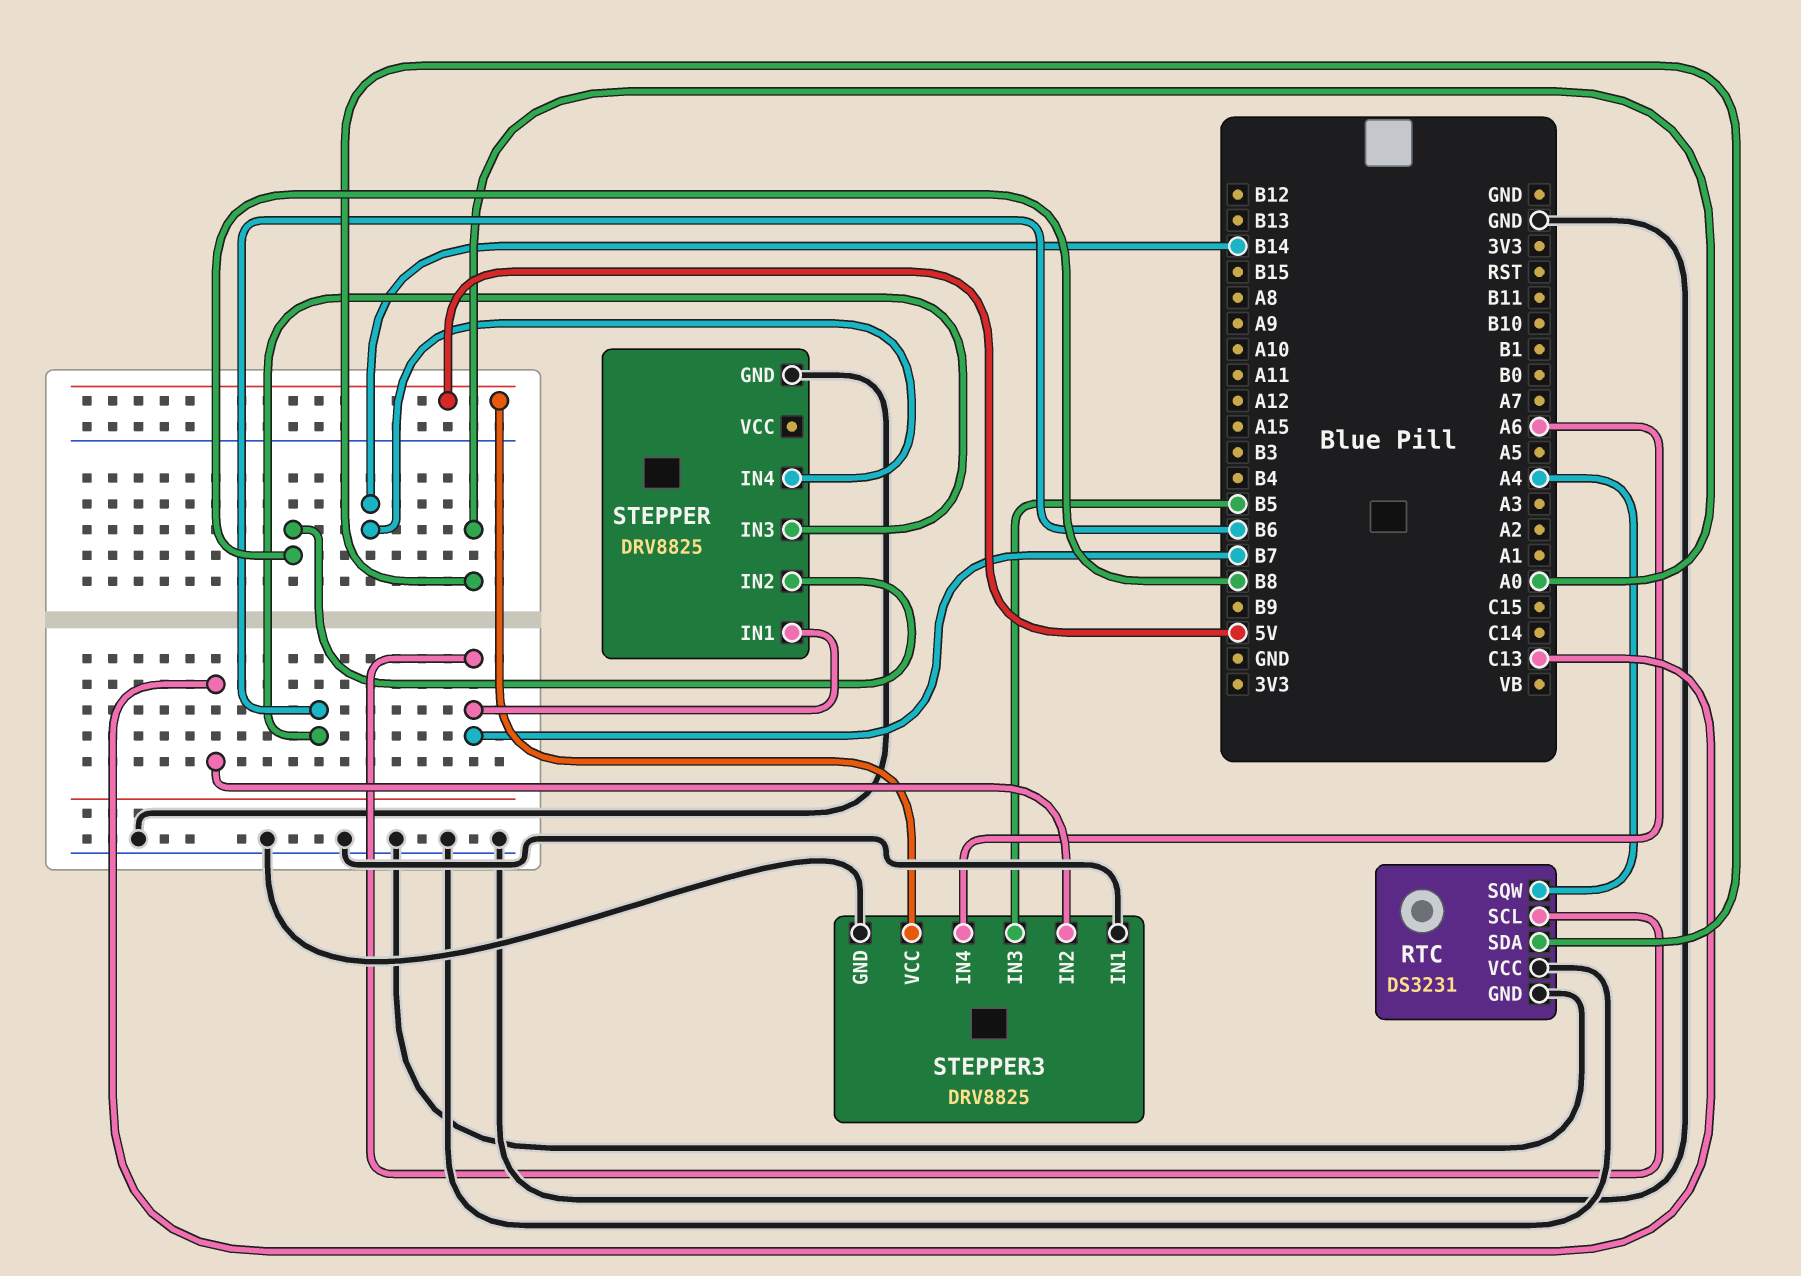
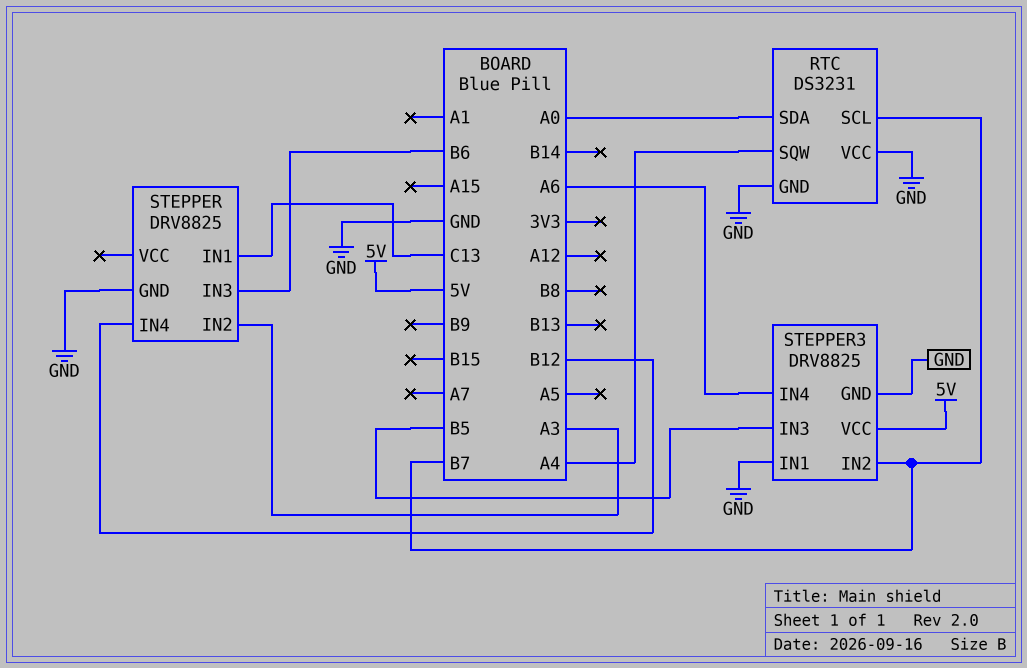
STEPPER pin IN1: B7 -> C13
STEPPER pin IN2: B8 -> A3
STEPPER pin IN4: B14 -> B12
STEPPER3 pin IN2: C13 -> B7

